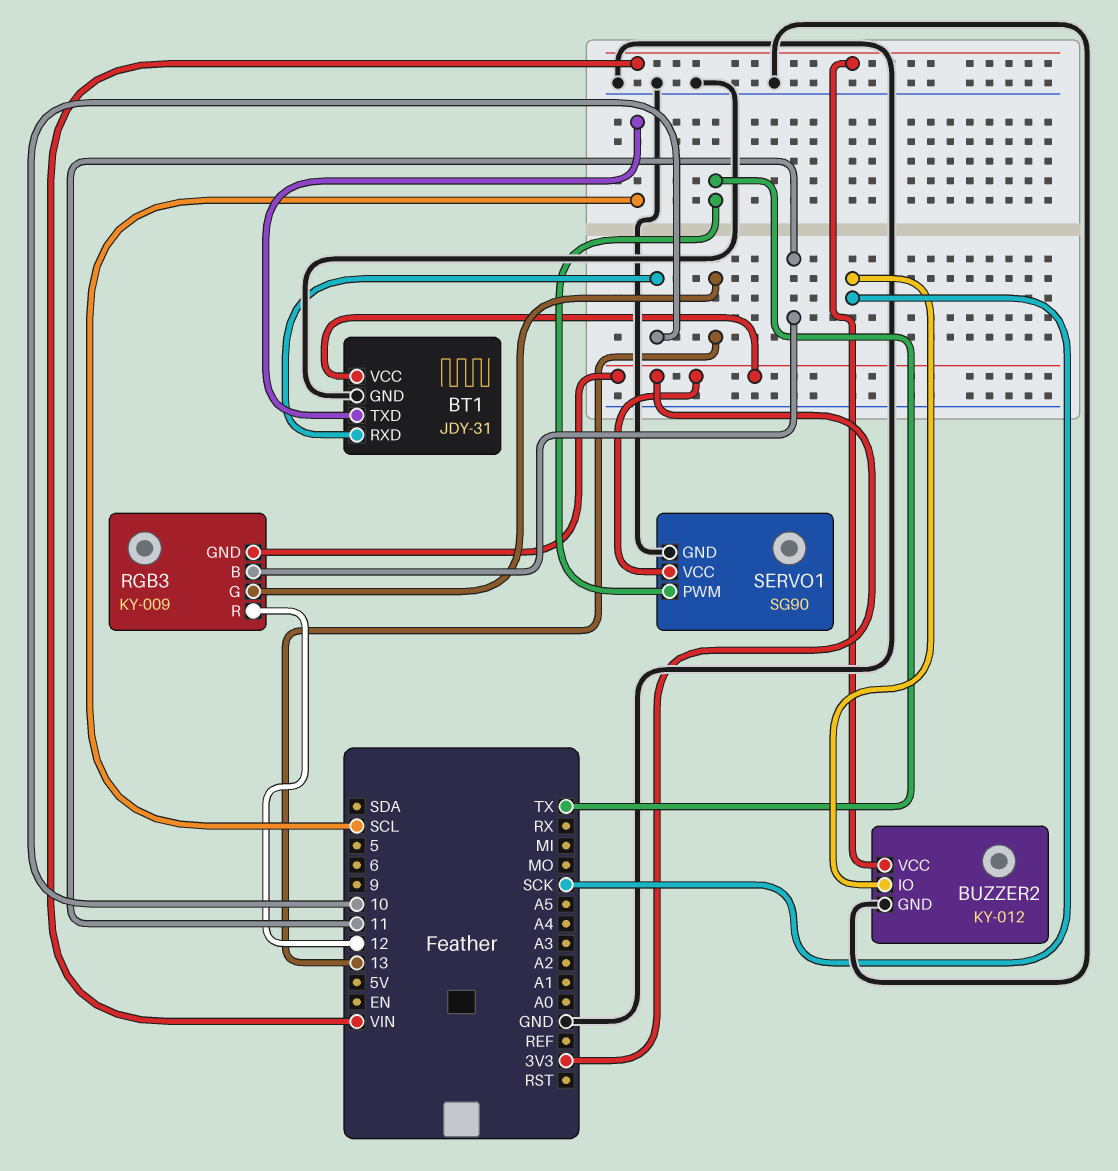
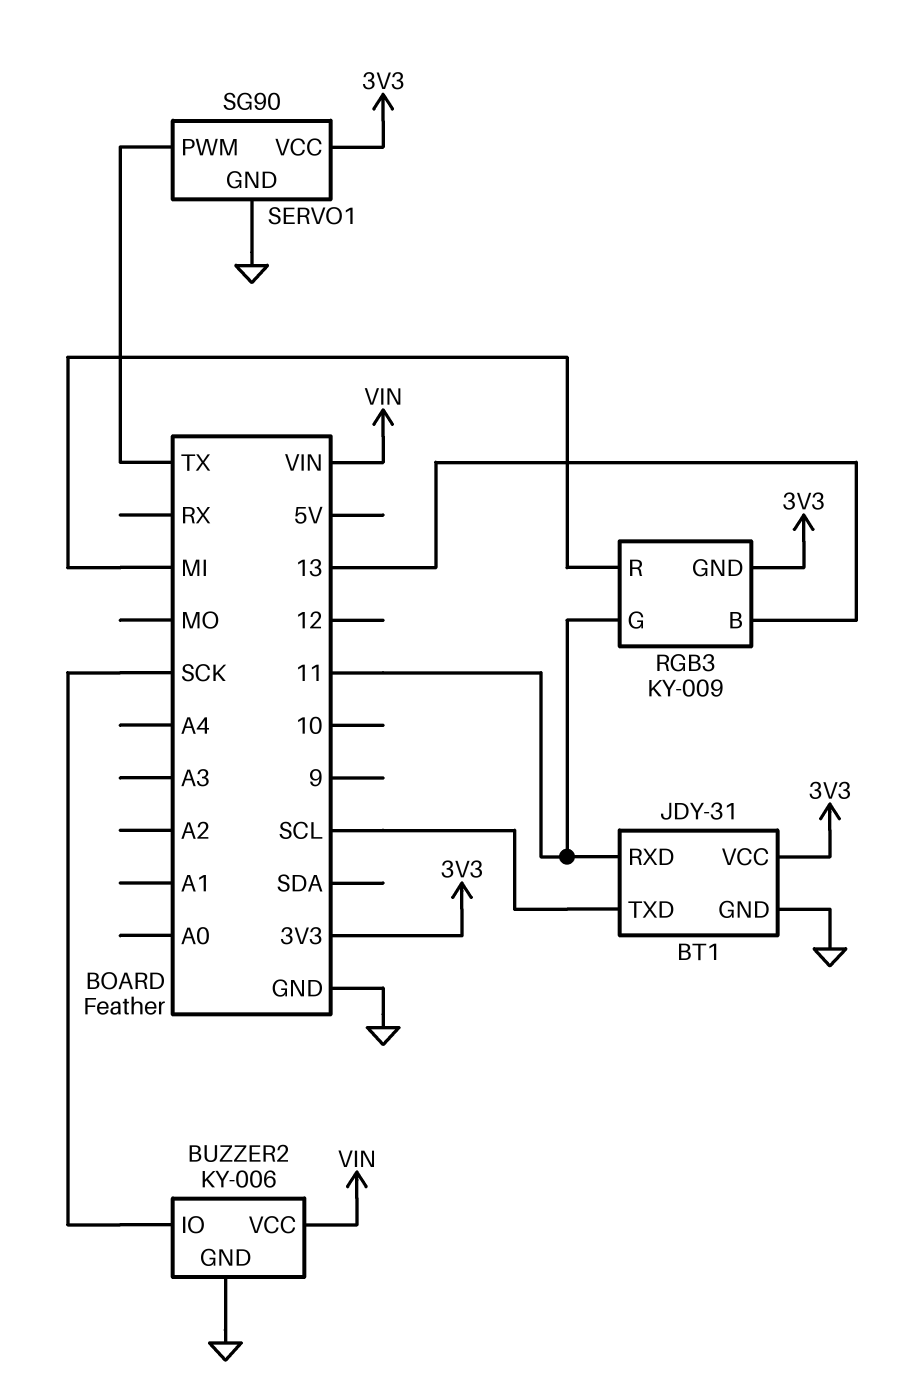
BT1 pin RXD: 10 -> 11
BUZZER2: KY-012 -> KY-006
RGB3 pin B: 11 -> 13
RGB3 pin G: 13 -> 11
RGB3 pin R: 12 -> MI

